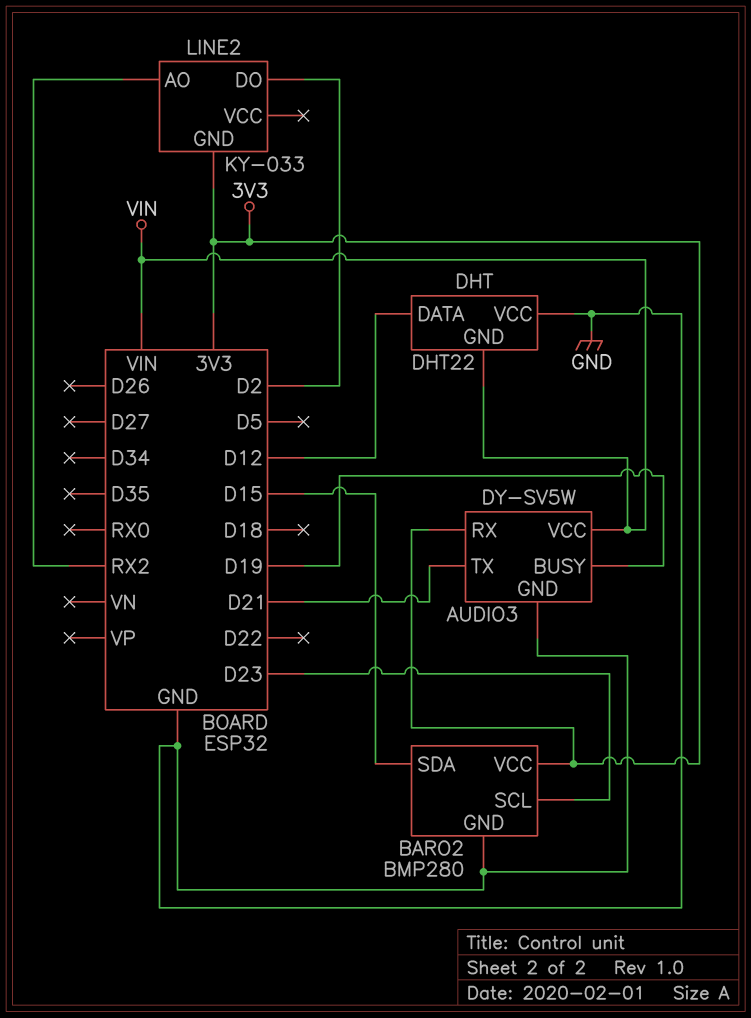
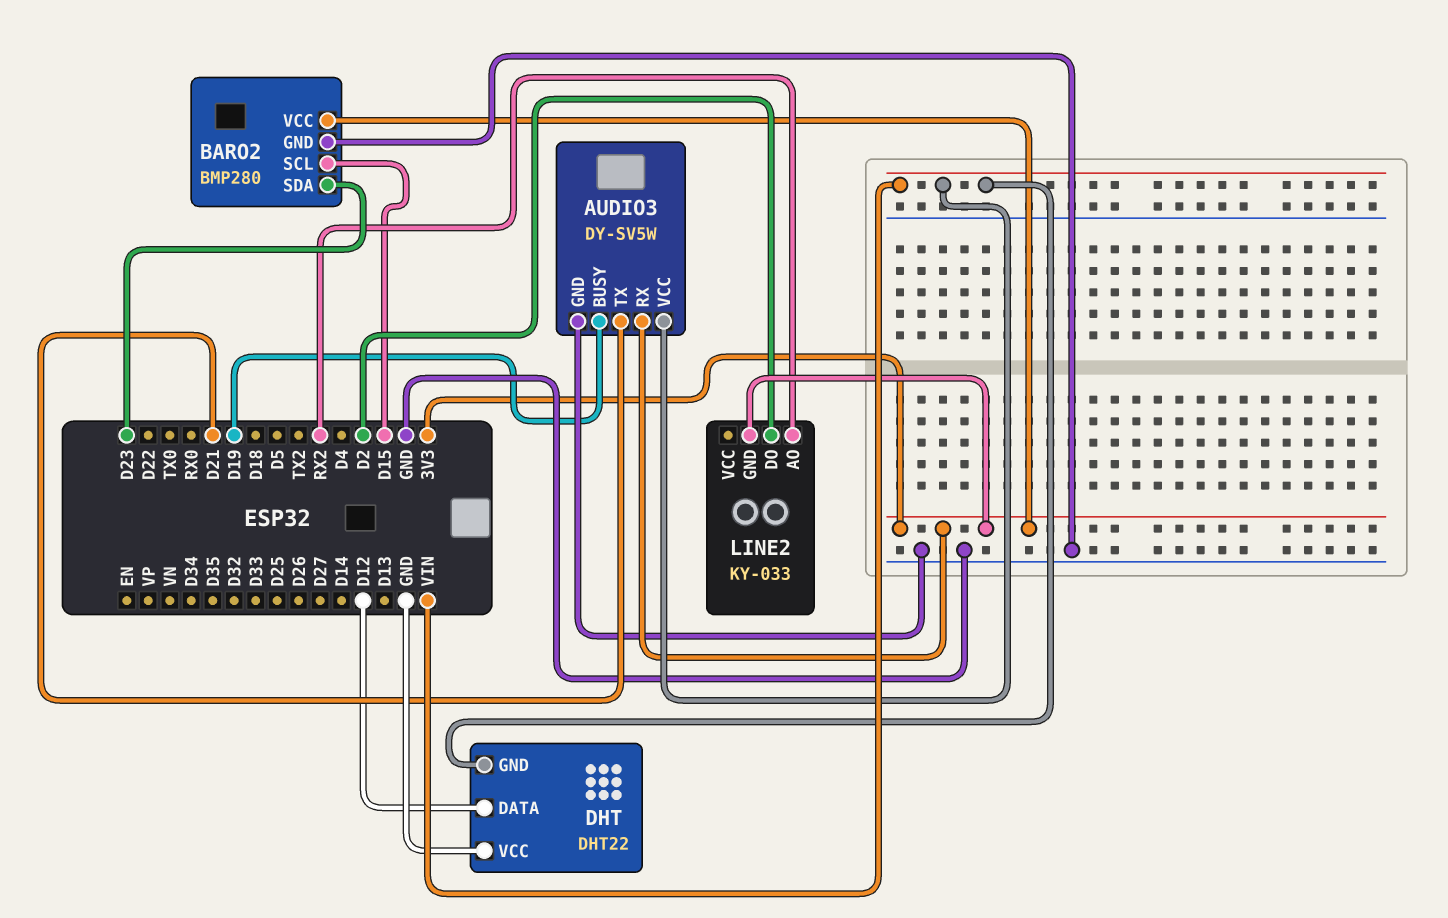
BARO2 pin SCL: D23 -> D15
BARO2 pin SDA: D15 -> D23

